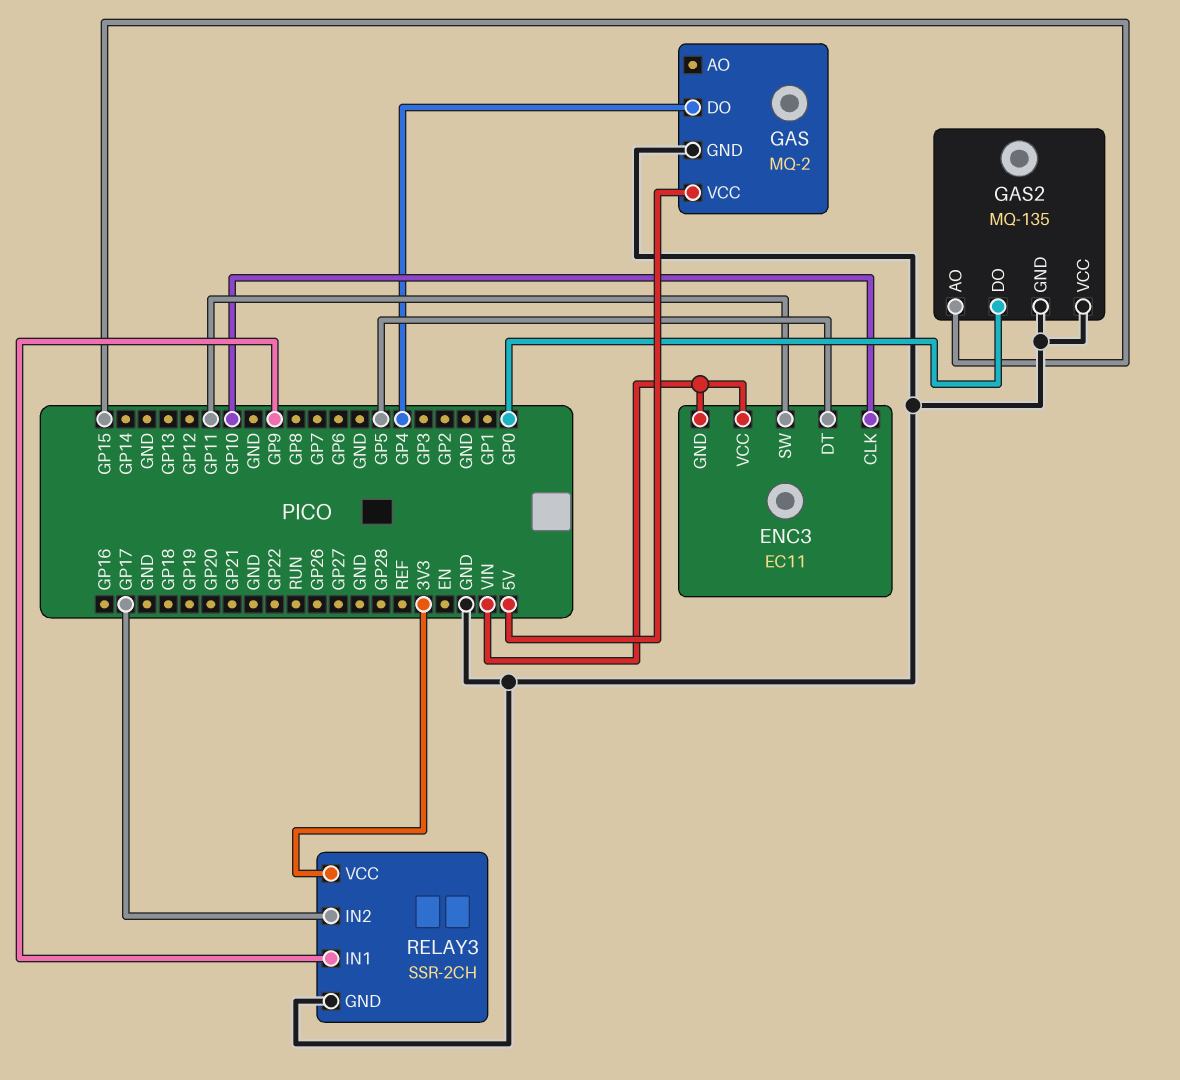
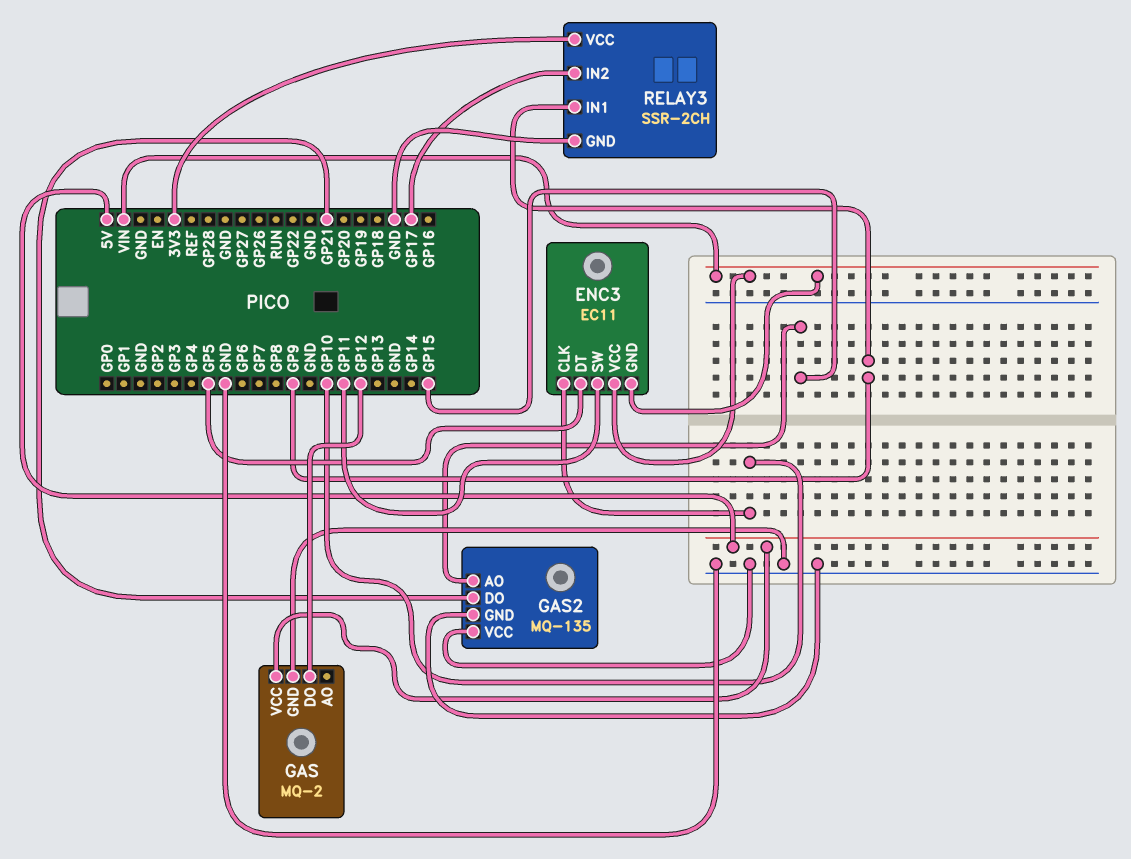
GAS pin DO: GP4 -> GP12
GAS2 pin DO: GP0 -> GP21

